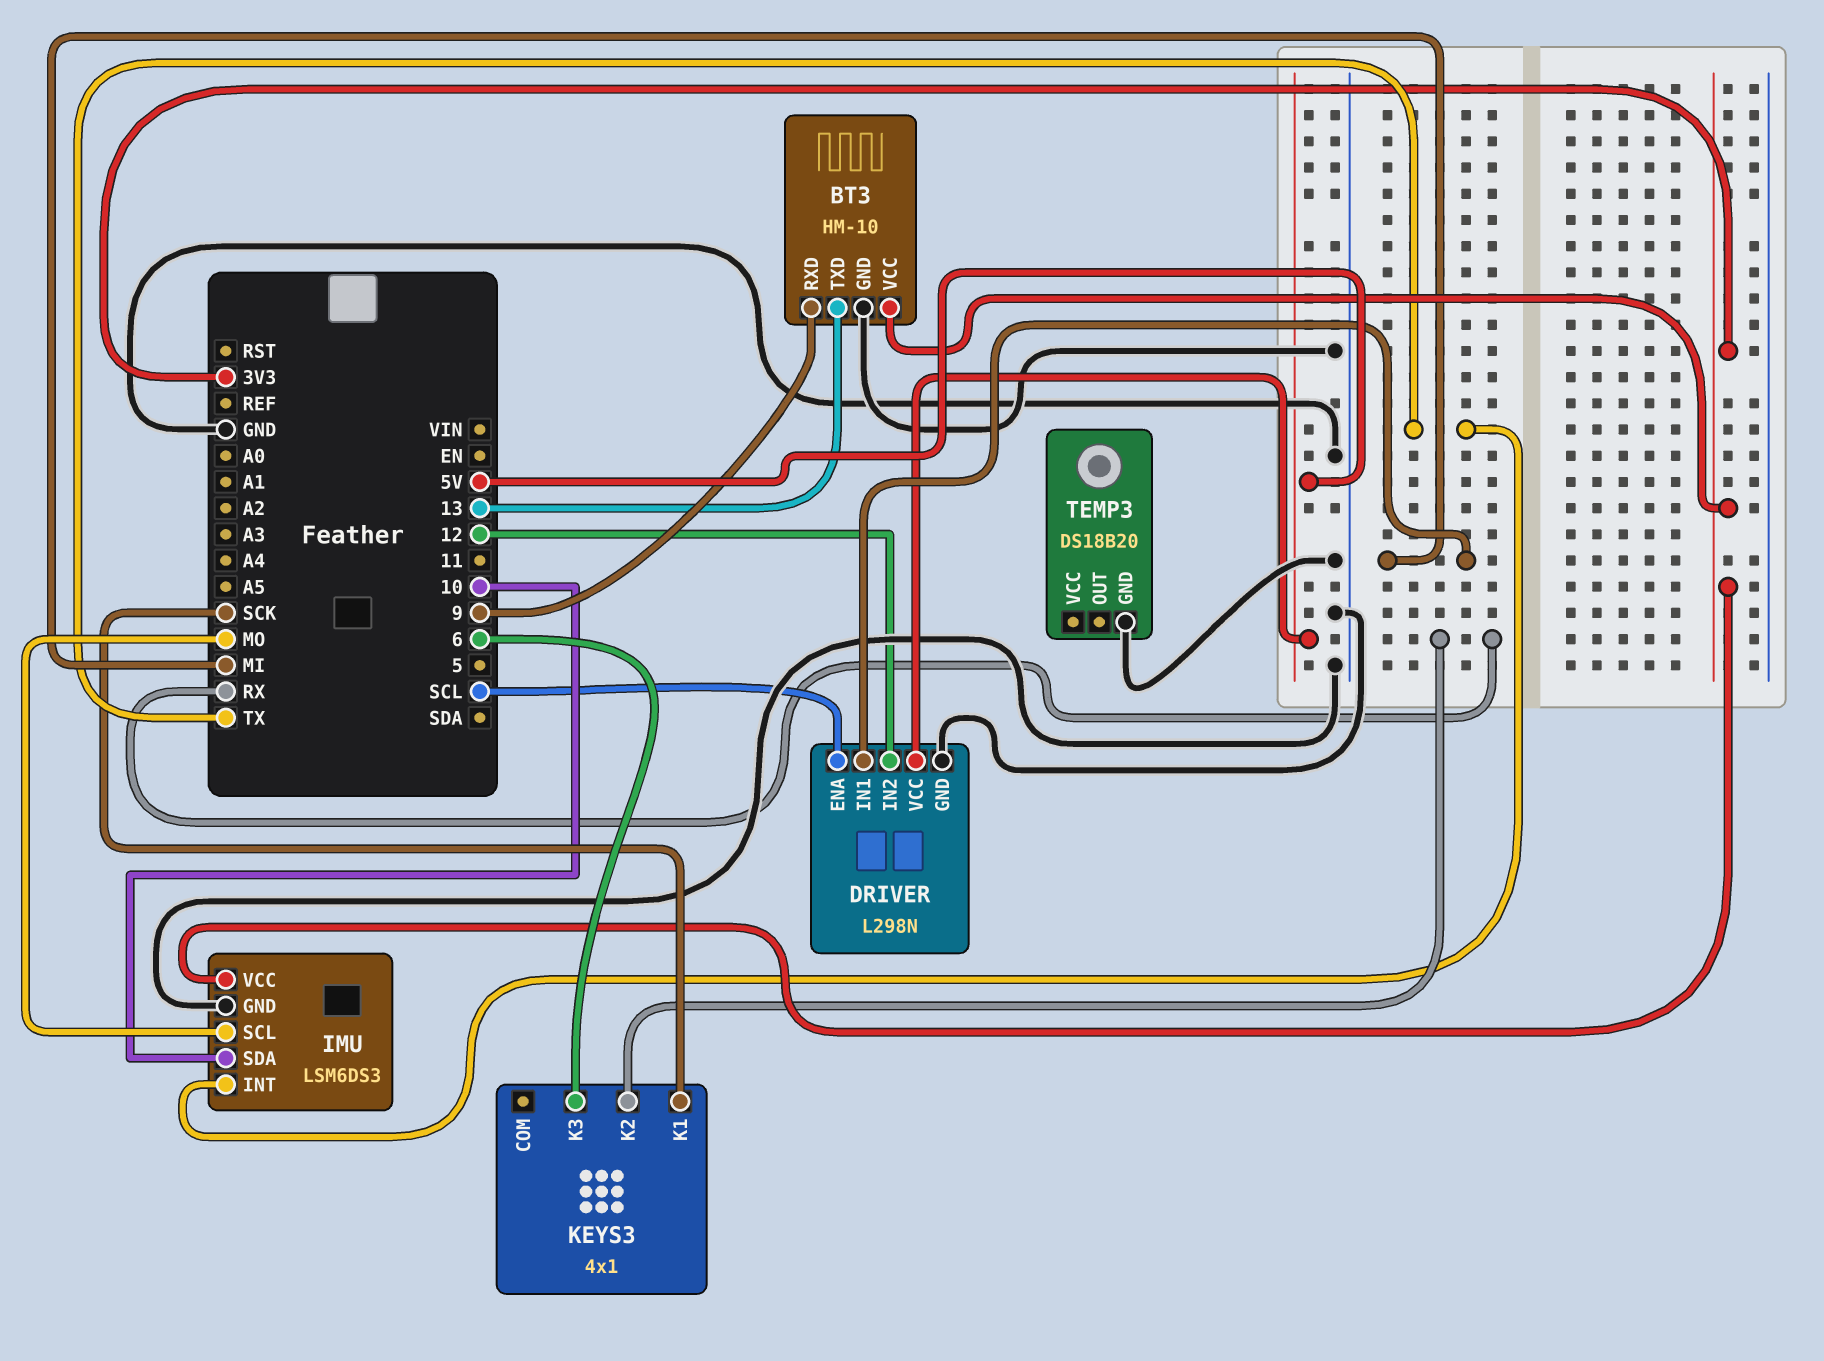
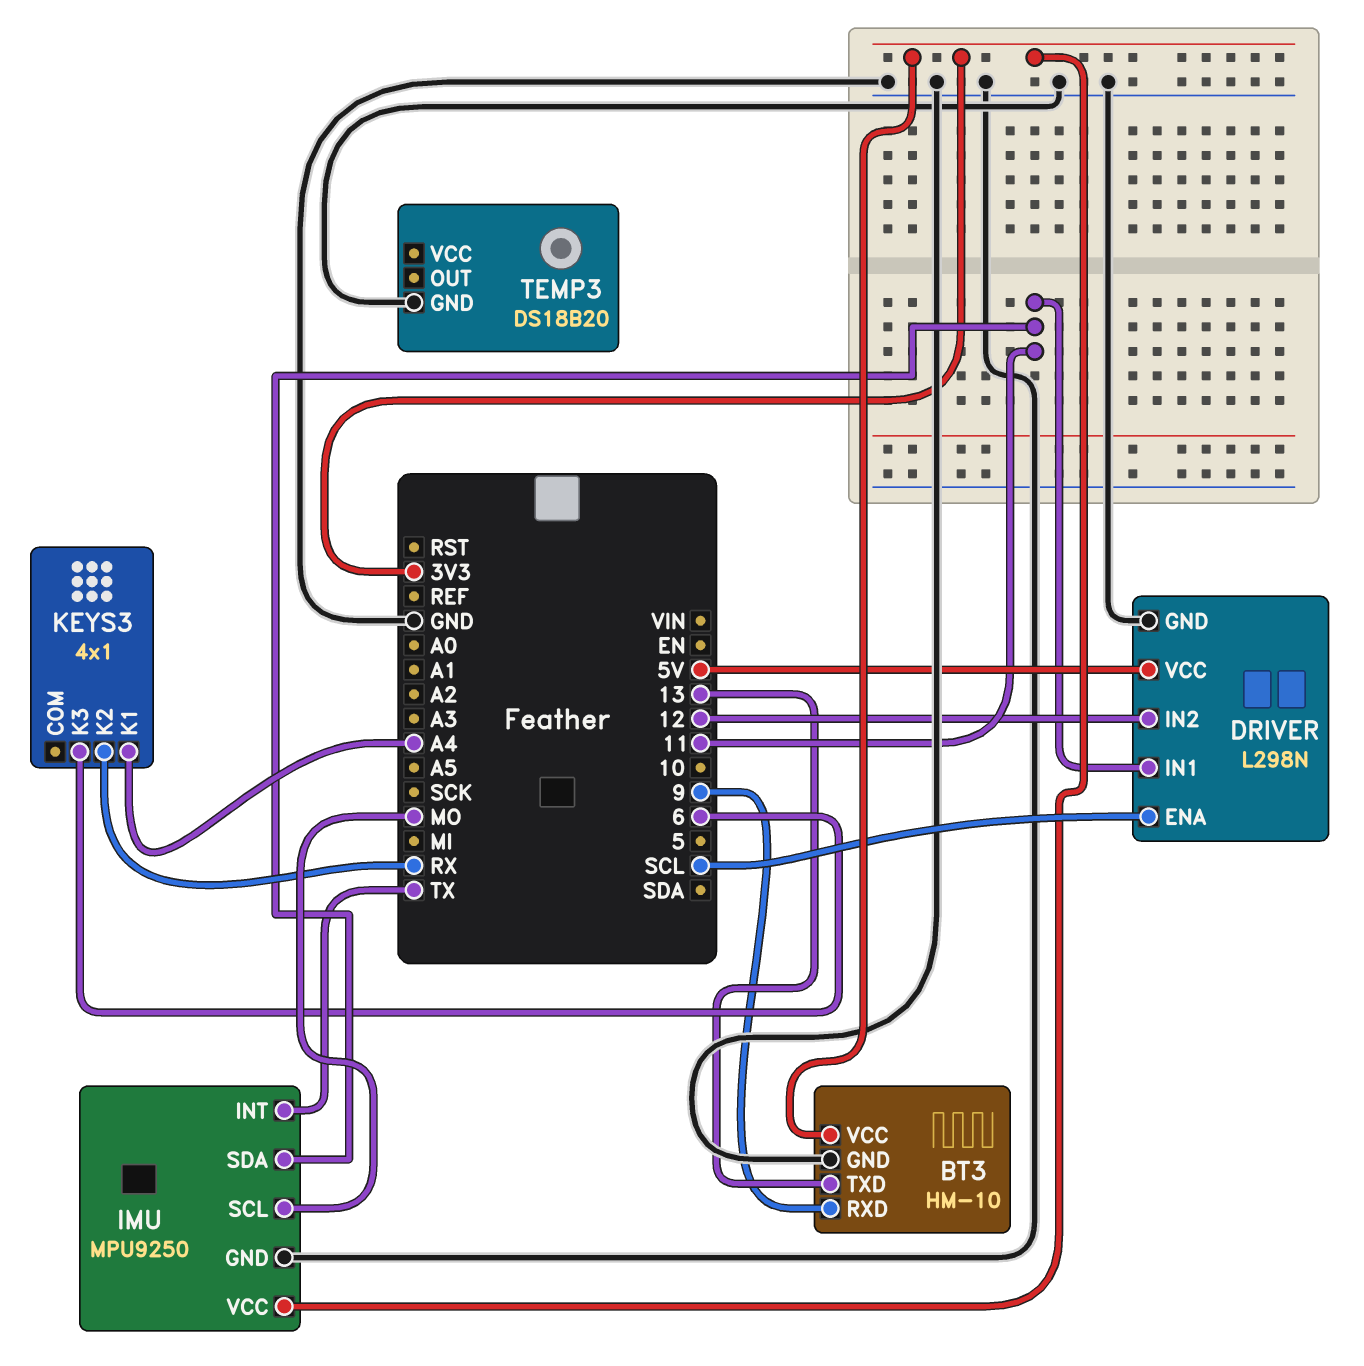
DRIVER pin IN1: MI -> 11
IMU: LSM6DS3 -> MPU9250
IMU pin SDA: 10 -> 11
KEYS3 pin K1: SCK -> A4

